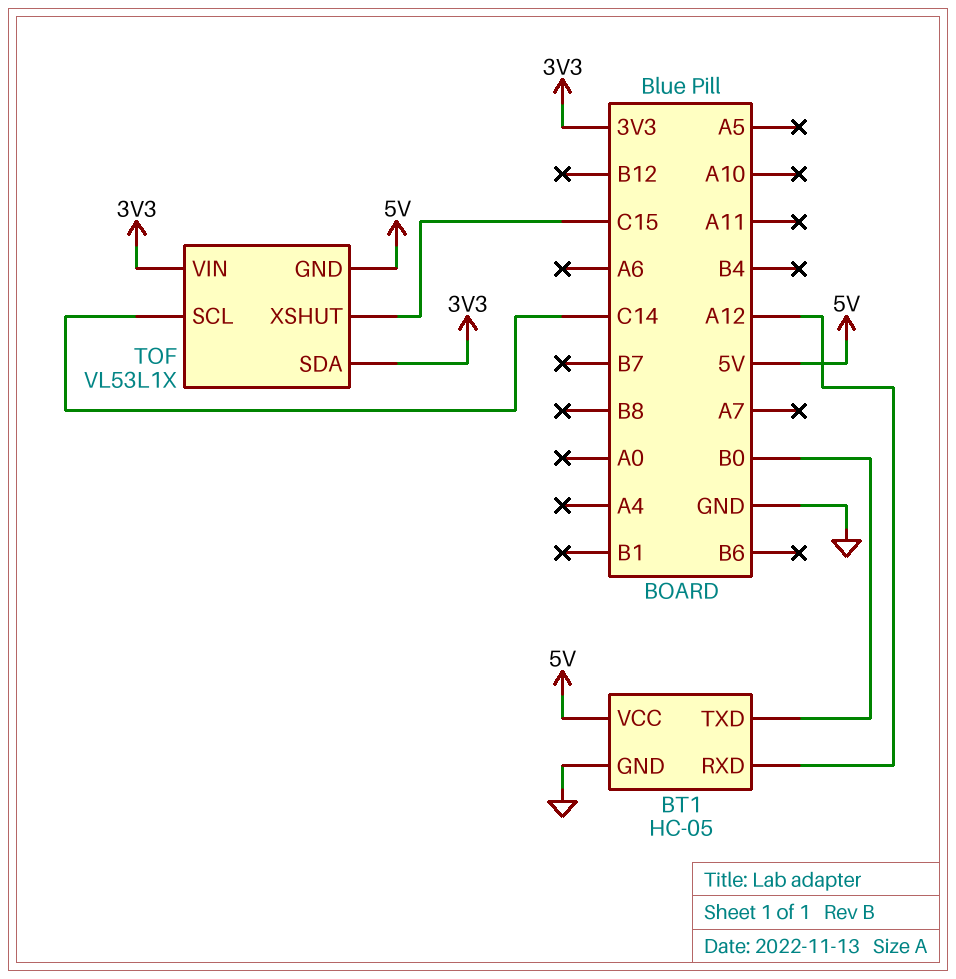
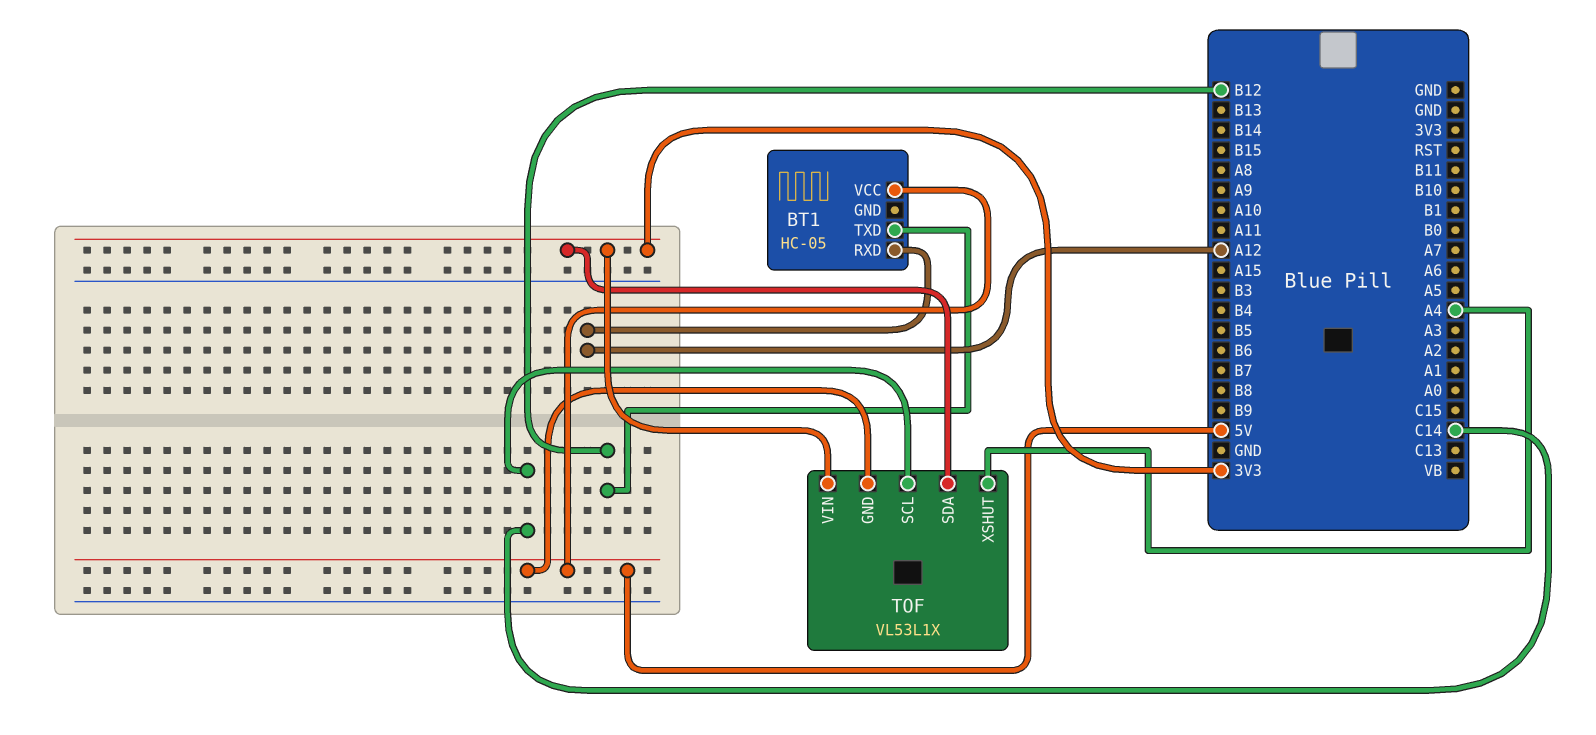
BT1 pin GND: GND -> none
BT1 pin TXD: B0 -> B12
TOF pin XSHUT: C15 -> A4

